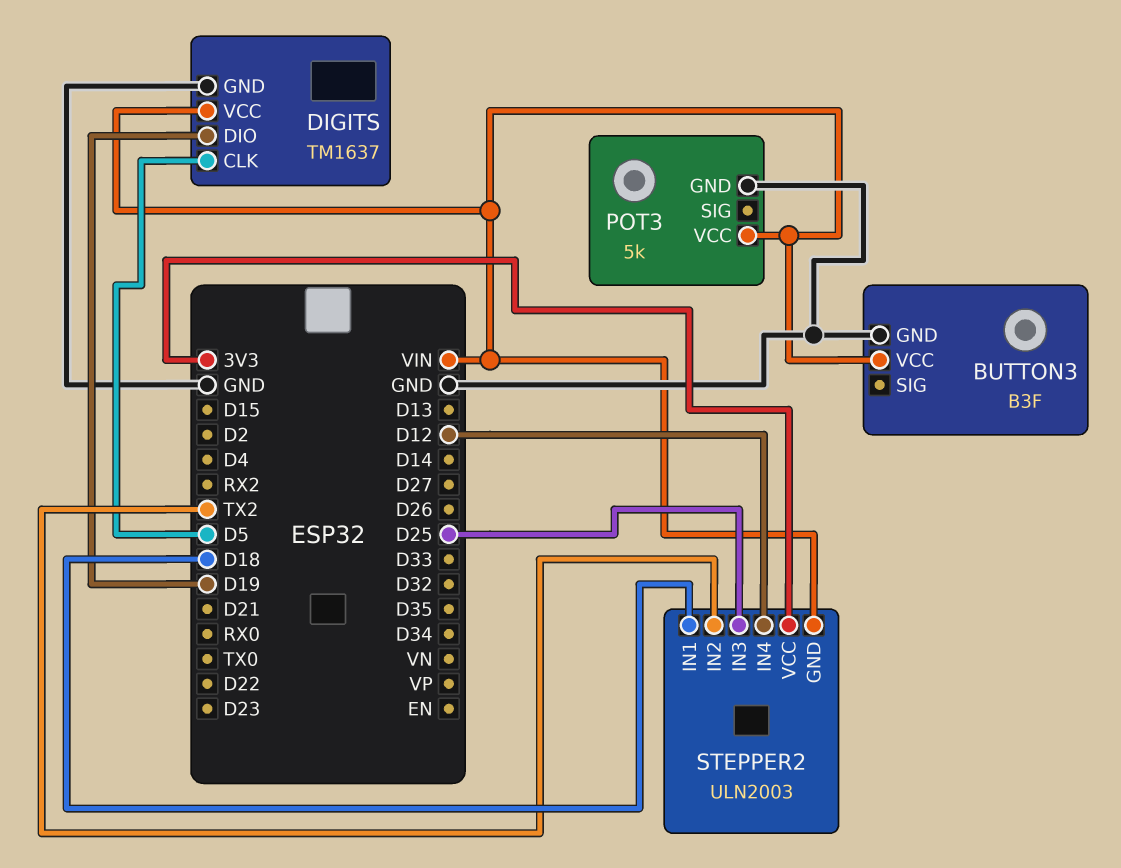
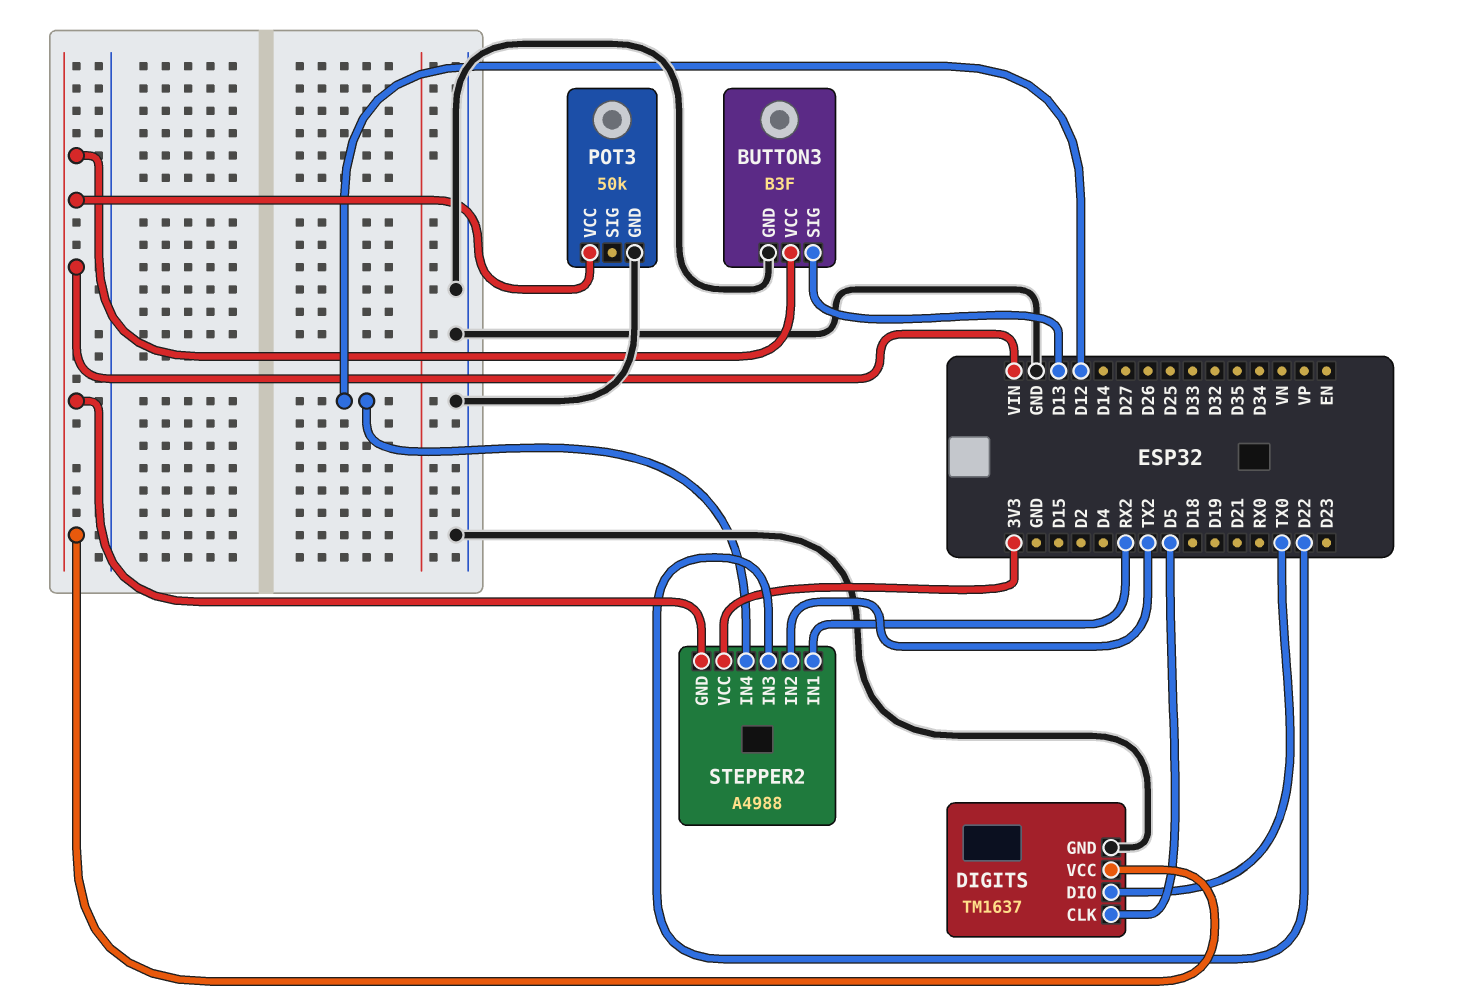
BUTTON3 pin SIG: none -> D13
DIGITS pin DIO: D19 -> TX0
POT3: 5k -> 50k
STEPPER2: ULN2003 -> A4988
STEPPER2 pin IN1: D18 -> RX2
STEPPER2 pin IN3: D25 -> D22

